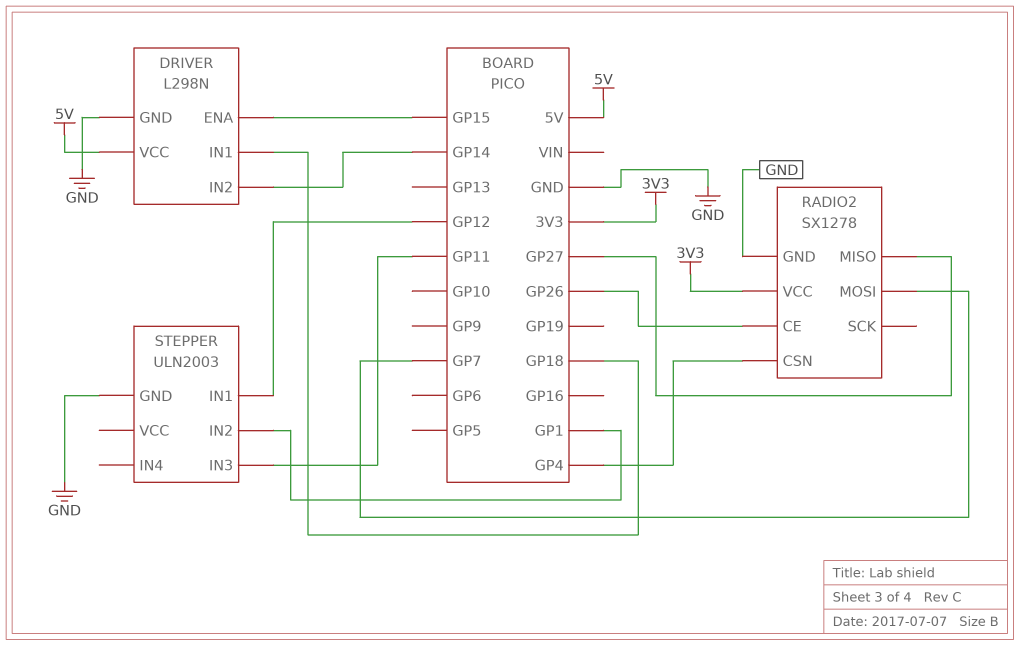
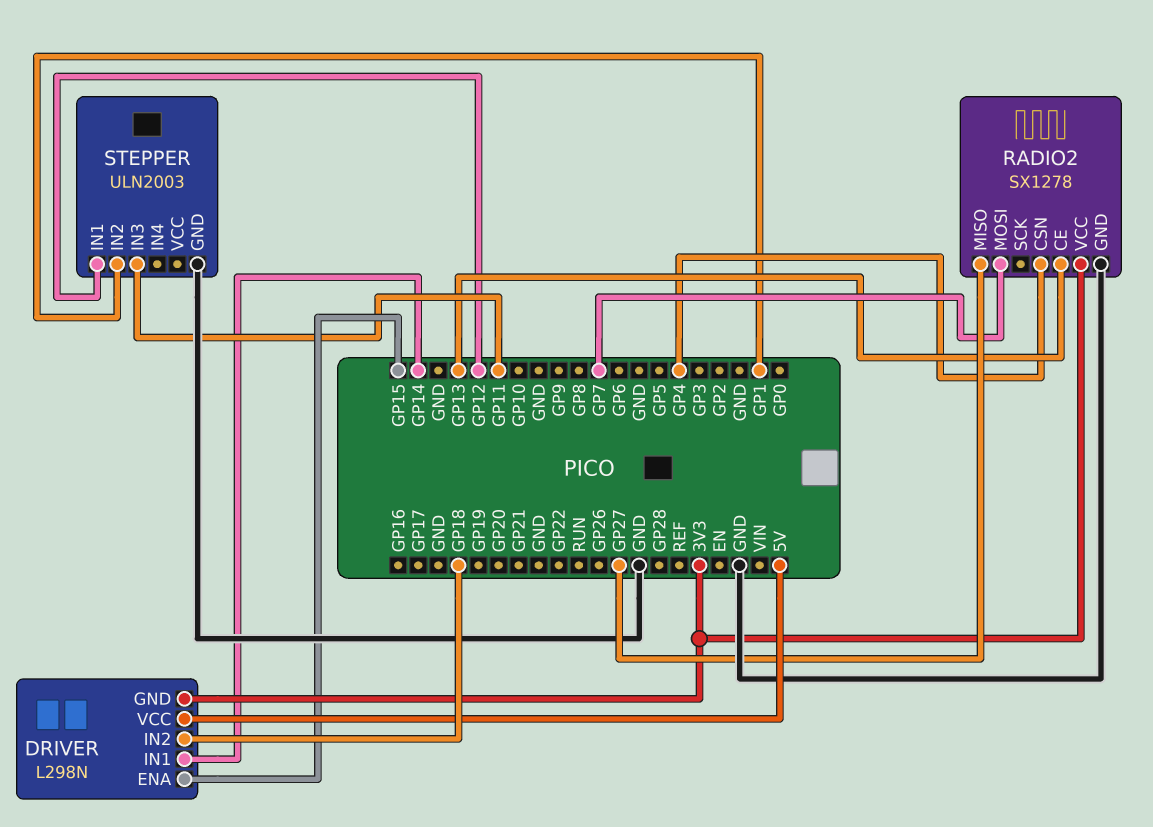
DRIVER pin GND: GND -> 3V3
DRIVER pin IN1: GP18 -> GP14
DRIVER pin IN2: GP14 -> GP18
RADIO2 pin CE: GP26 -> GP13

